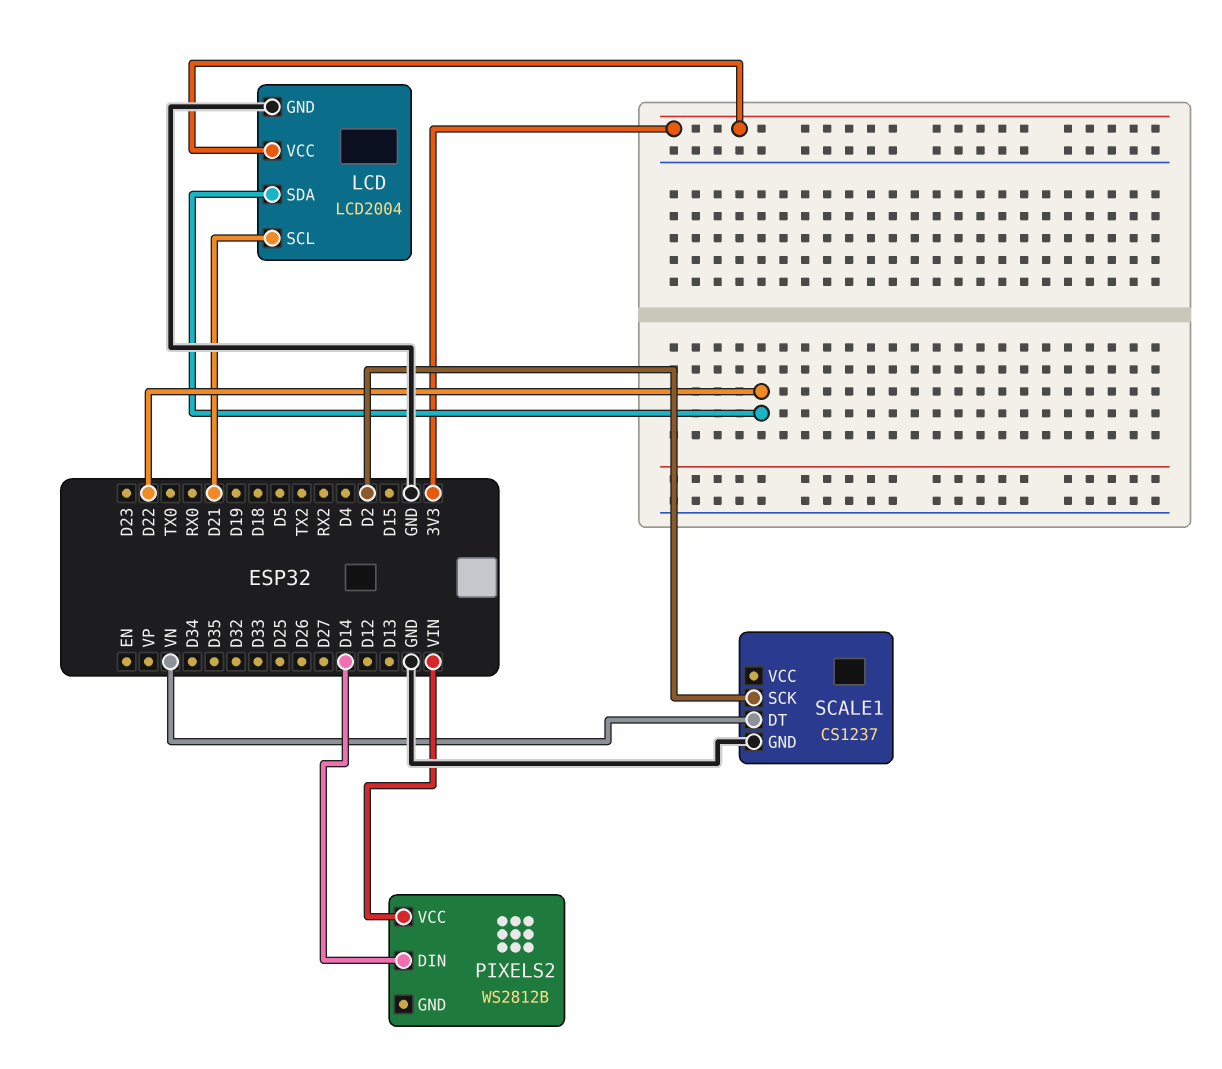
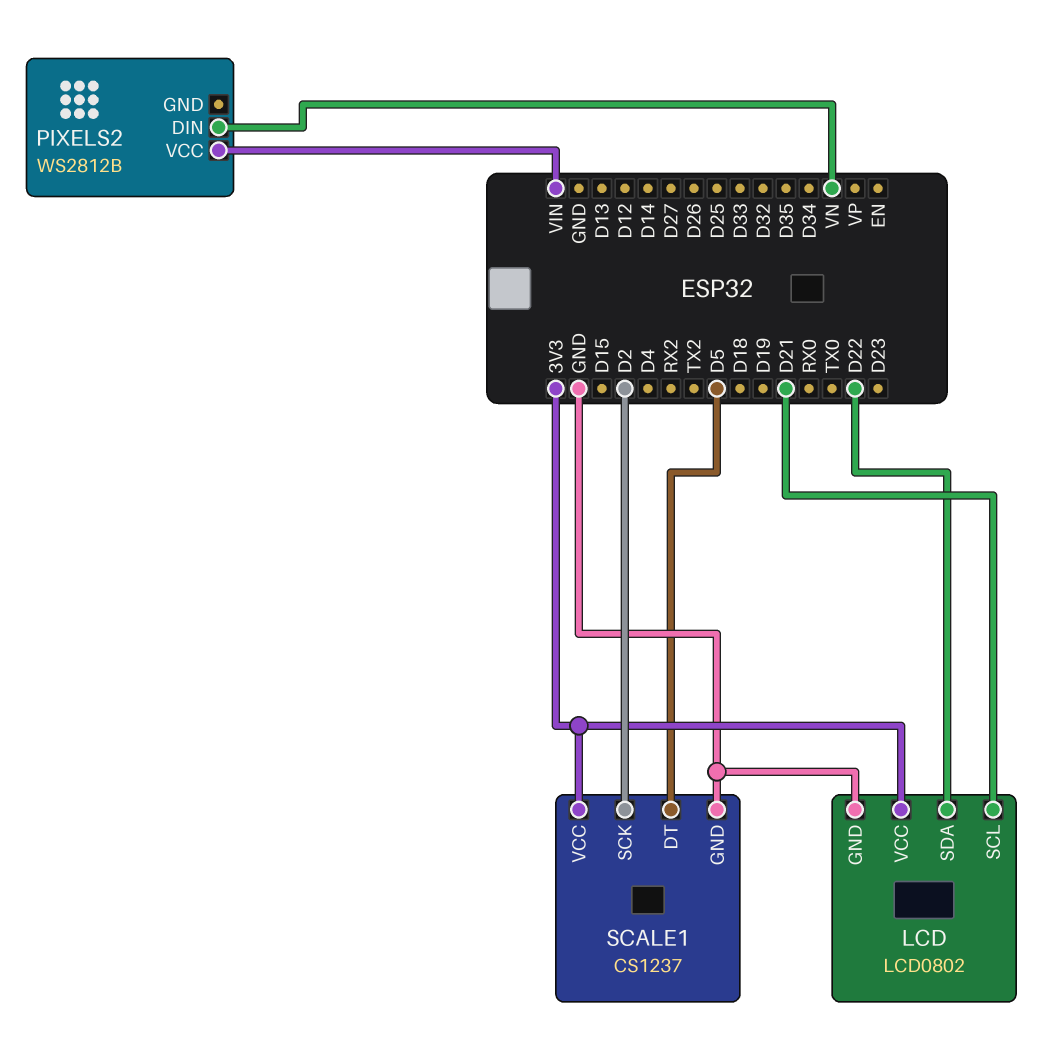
LCD: LCD2004 -> LCD0802
PIXELS2 pin DIN: D14 -> VN
SCALE1 pin DT: VN -> D5
SCALE1 pin VCC: none -> 3V3

